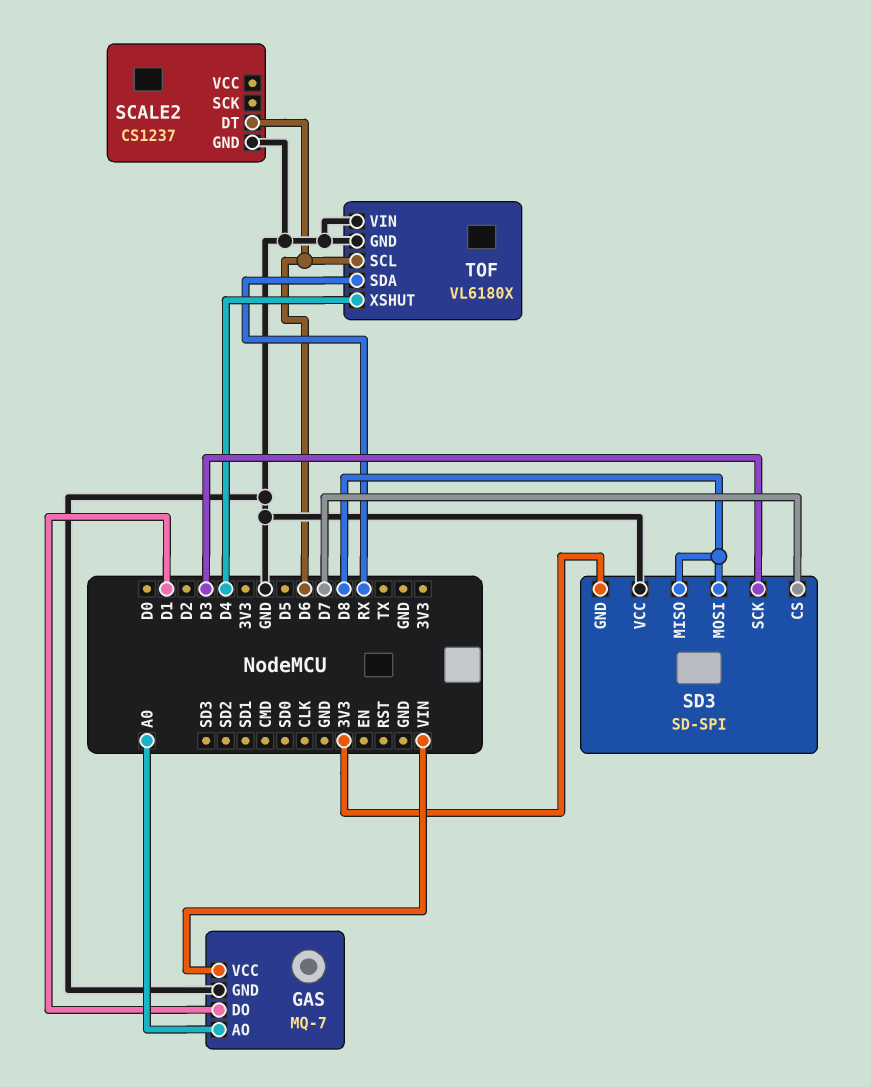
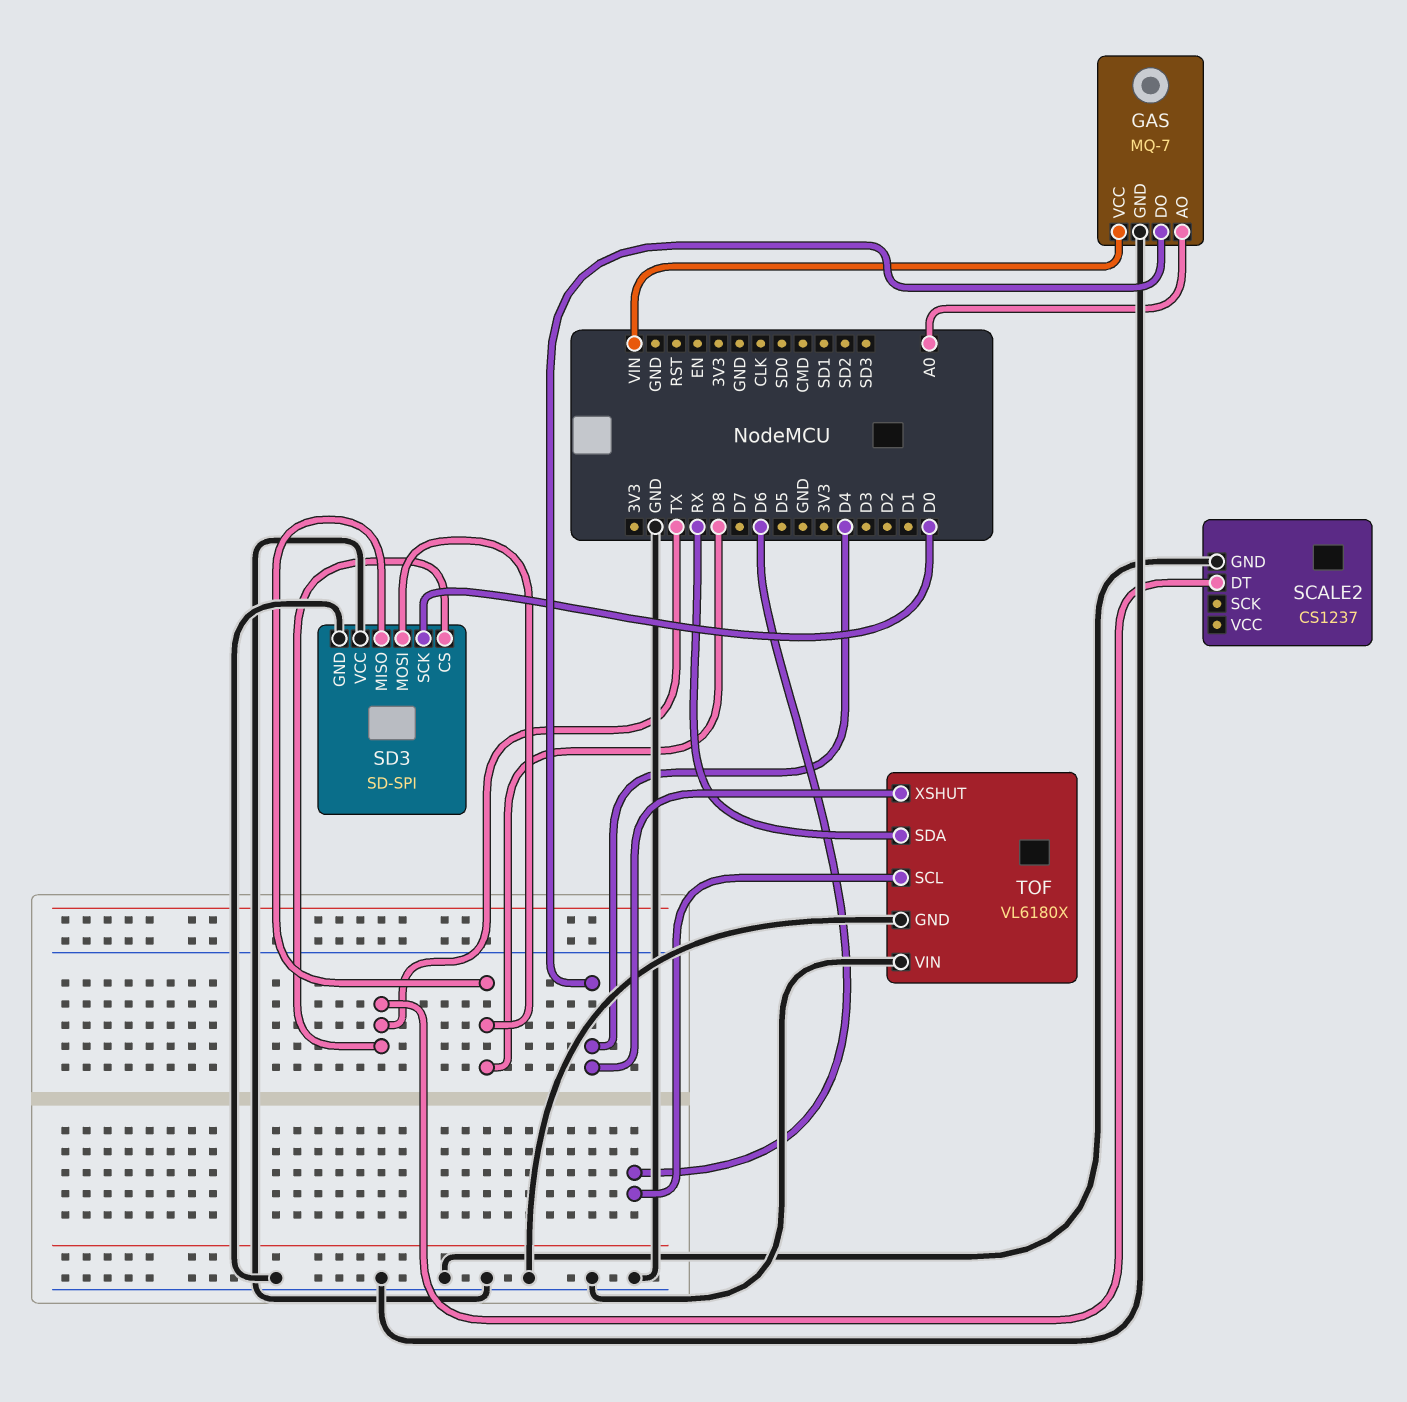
GAS pin DO: D1 -> D4
SCALE2 pin DT: D6 -> TX
SD3 pin CS: D7 -> TX
SD3 pin GND: 3V3 -> GND
SD3 pin SCK: D3 -> D0

